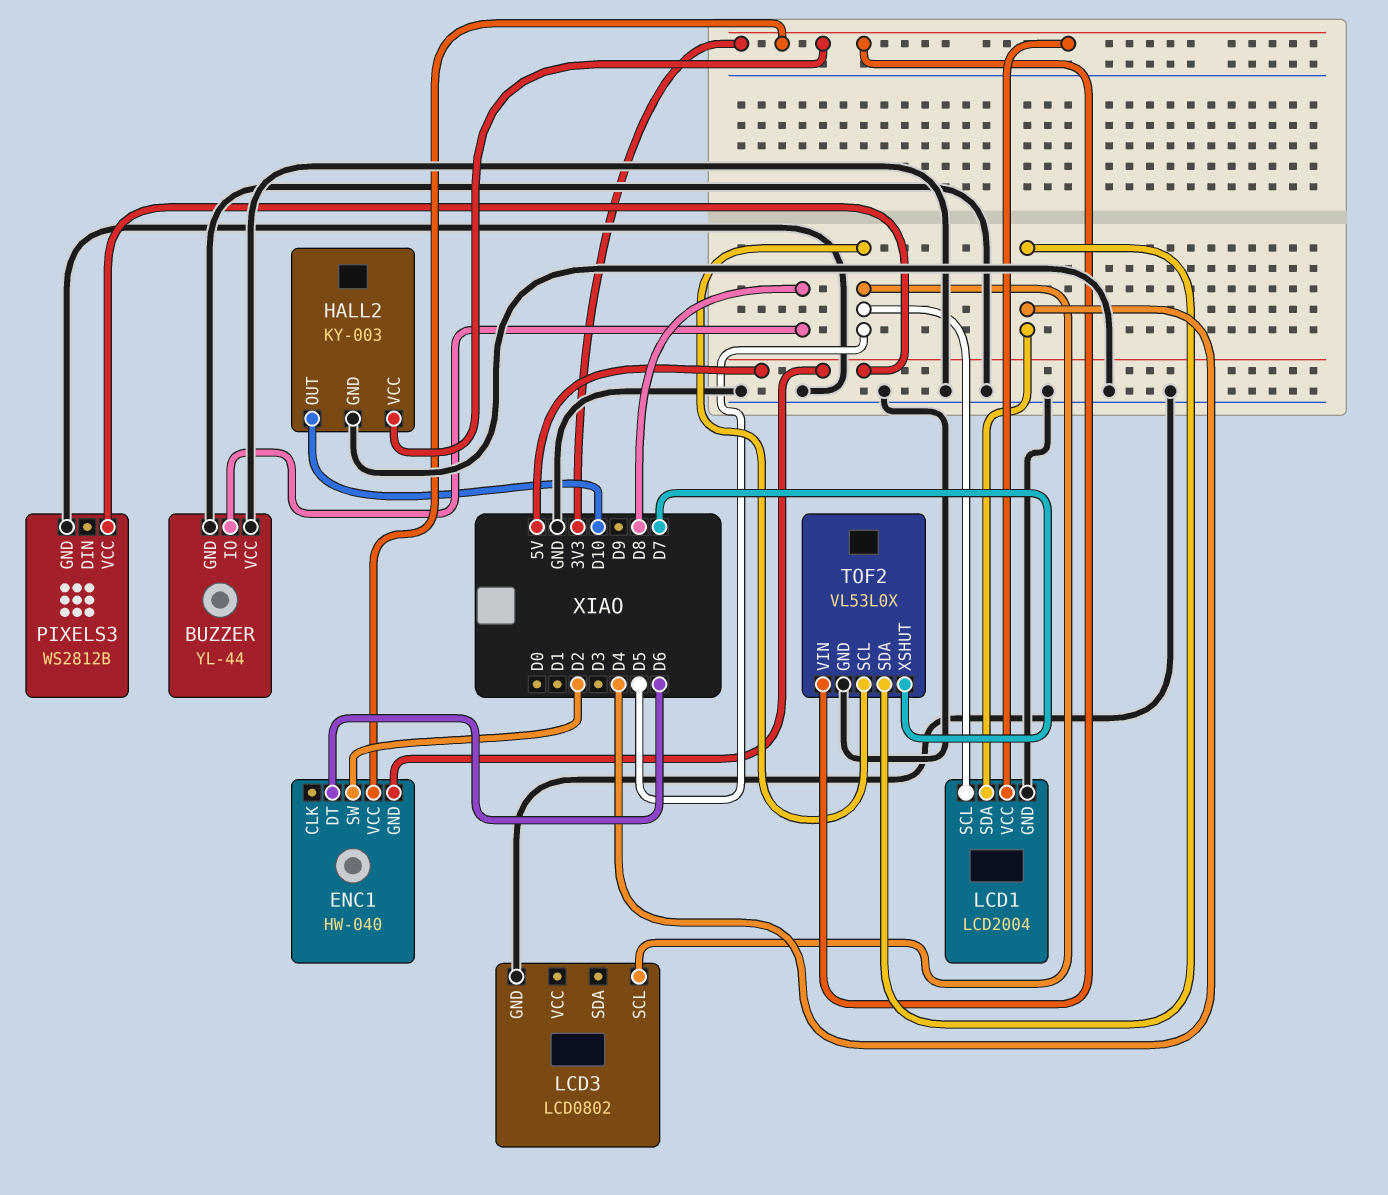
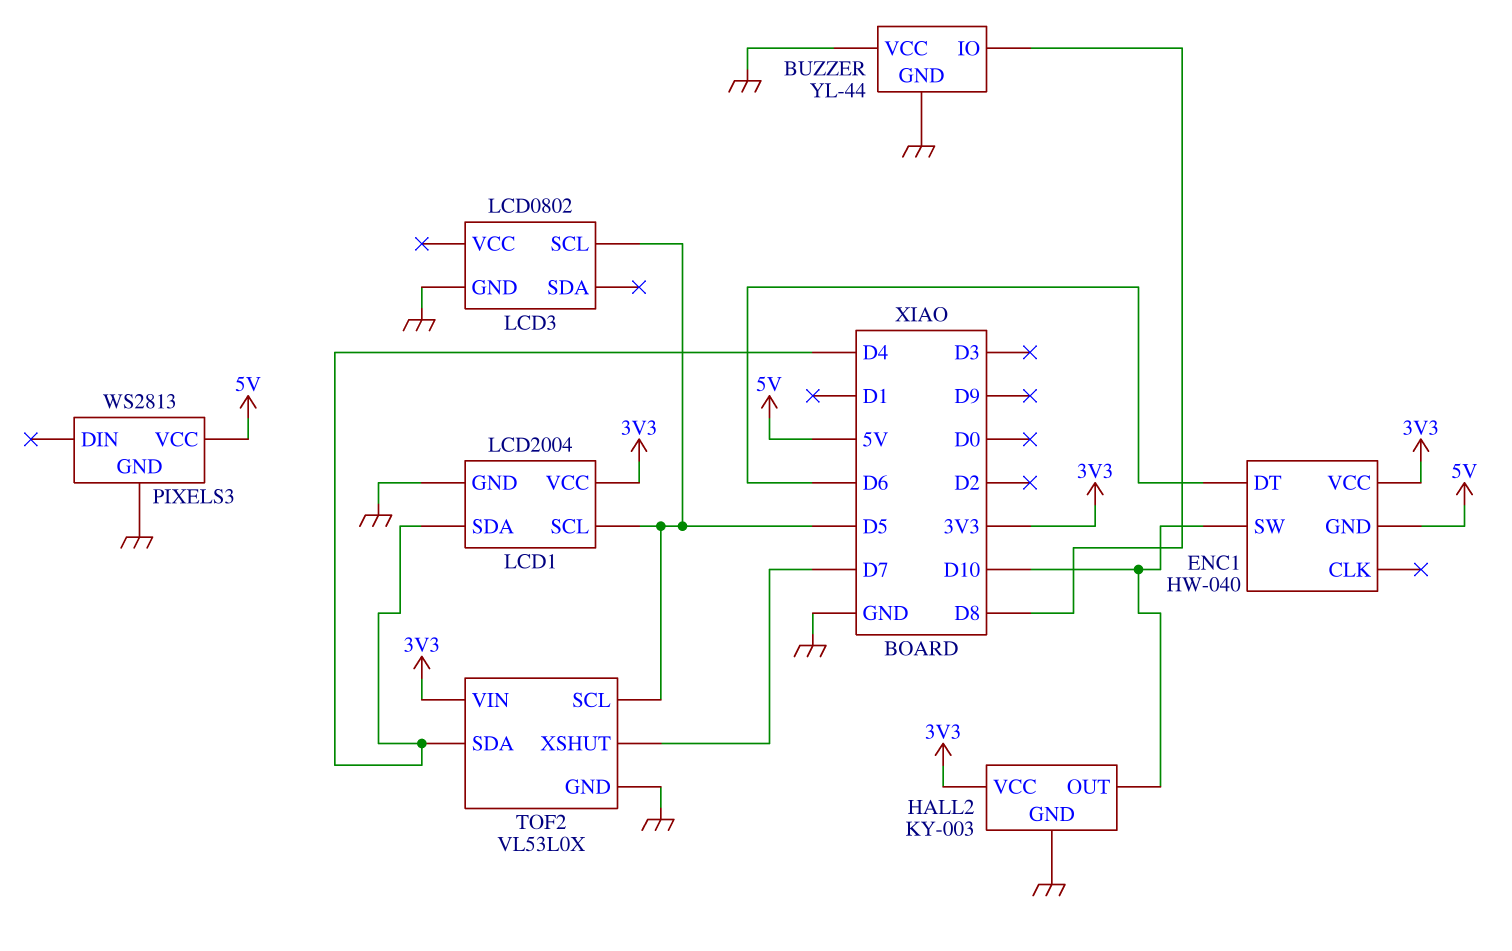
ENC1 pin SW: D2 -> D10
PIXELS3: WS2812B -> WS2813

